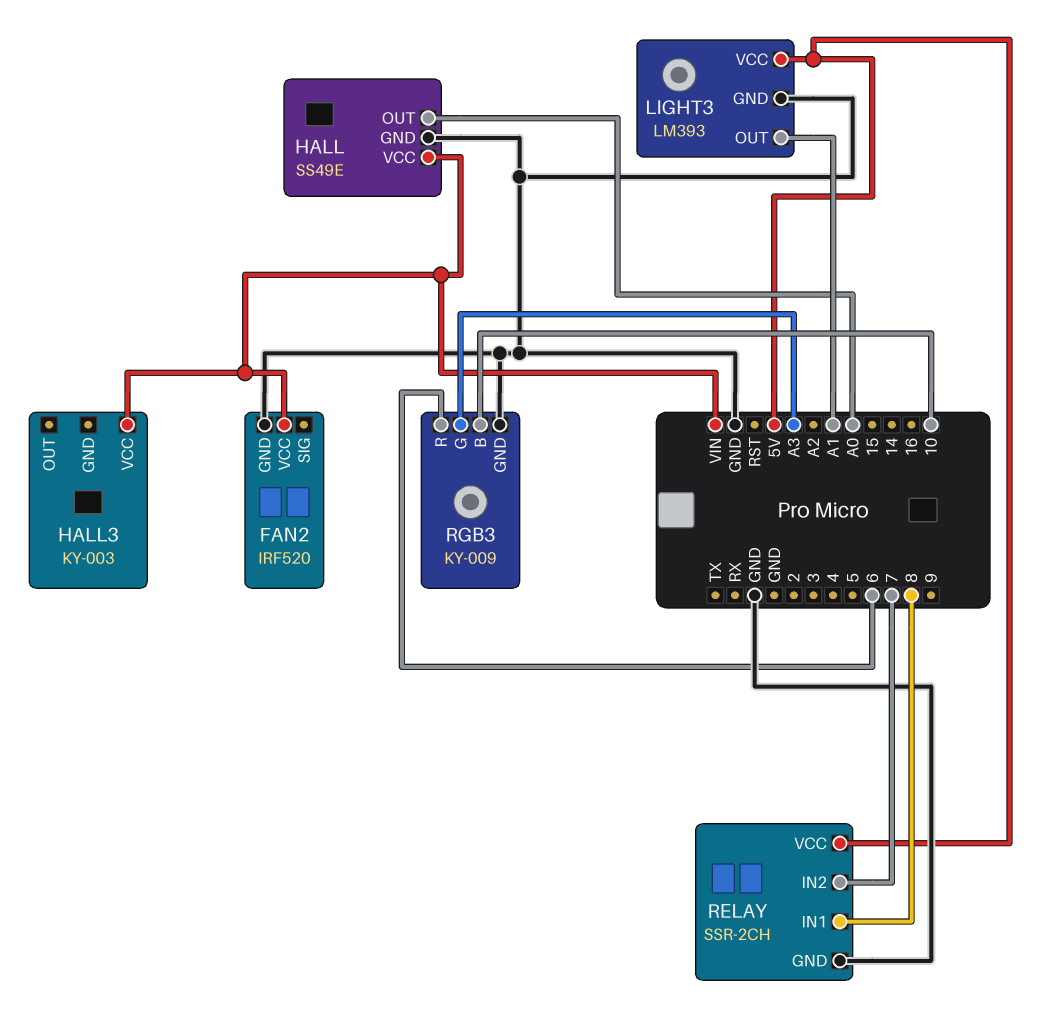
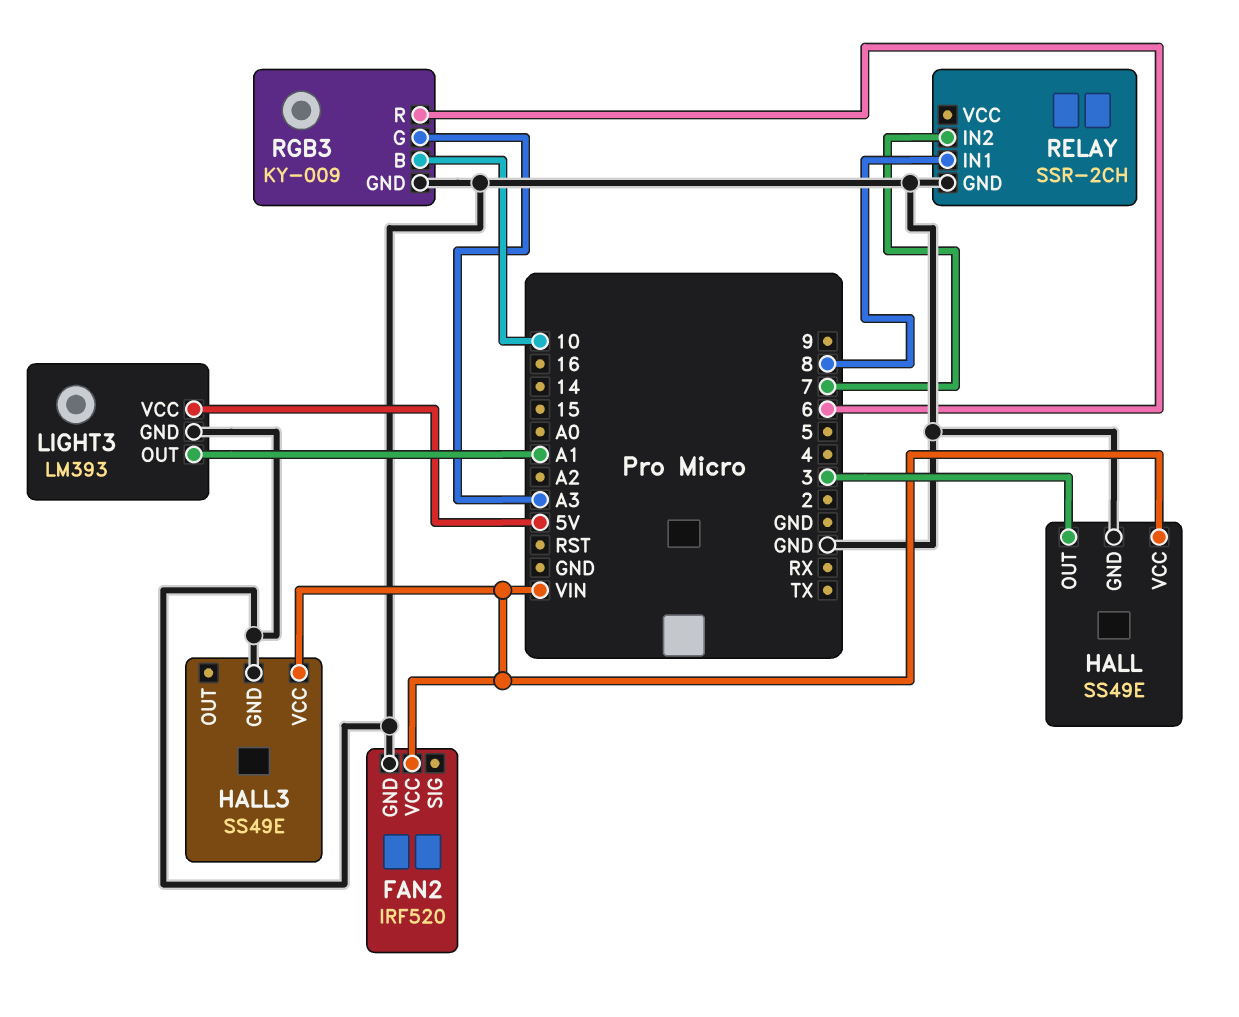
HALL pin OUT: A0 -> 3
HALL3: KY-003 -> SS49E
HALL3 pin GND: none -> GND
RELAY pin VCC: 5V -> none

